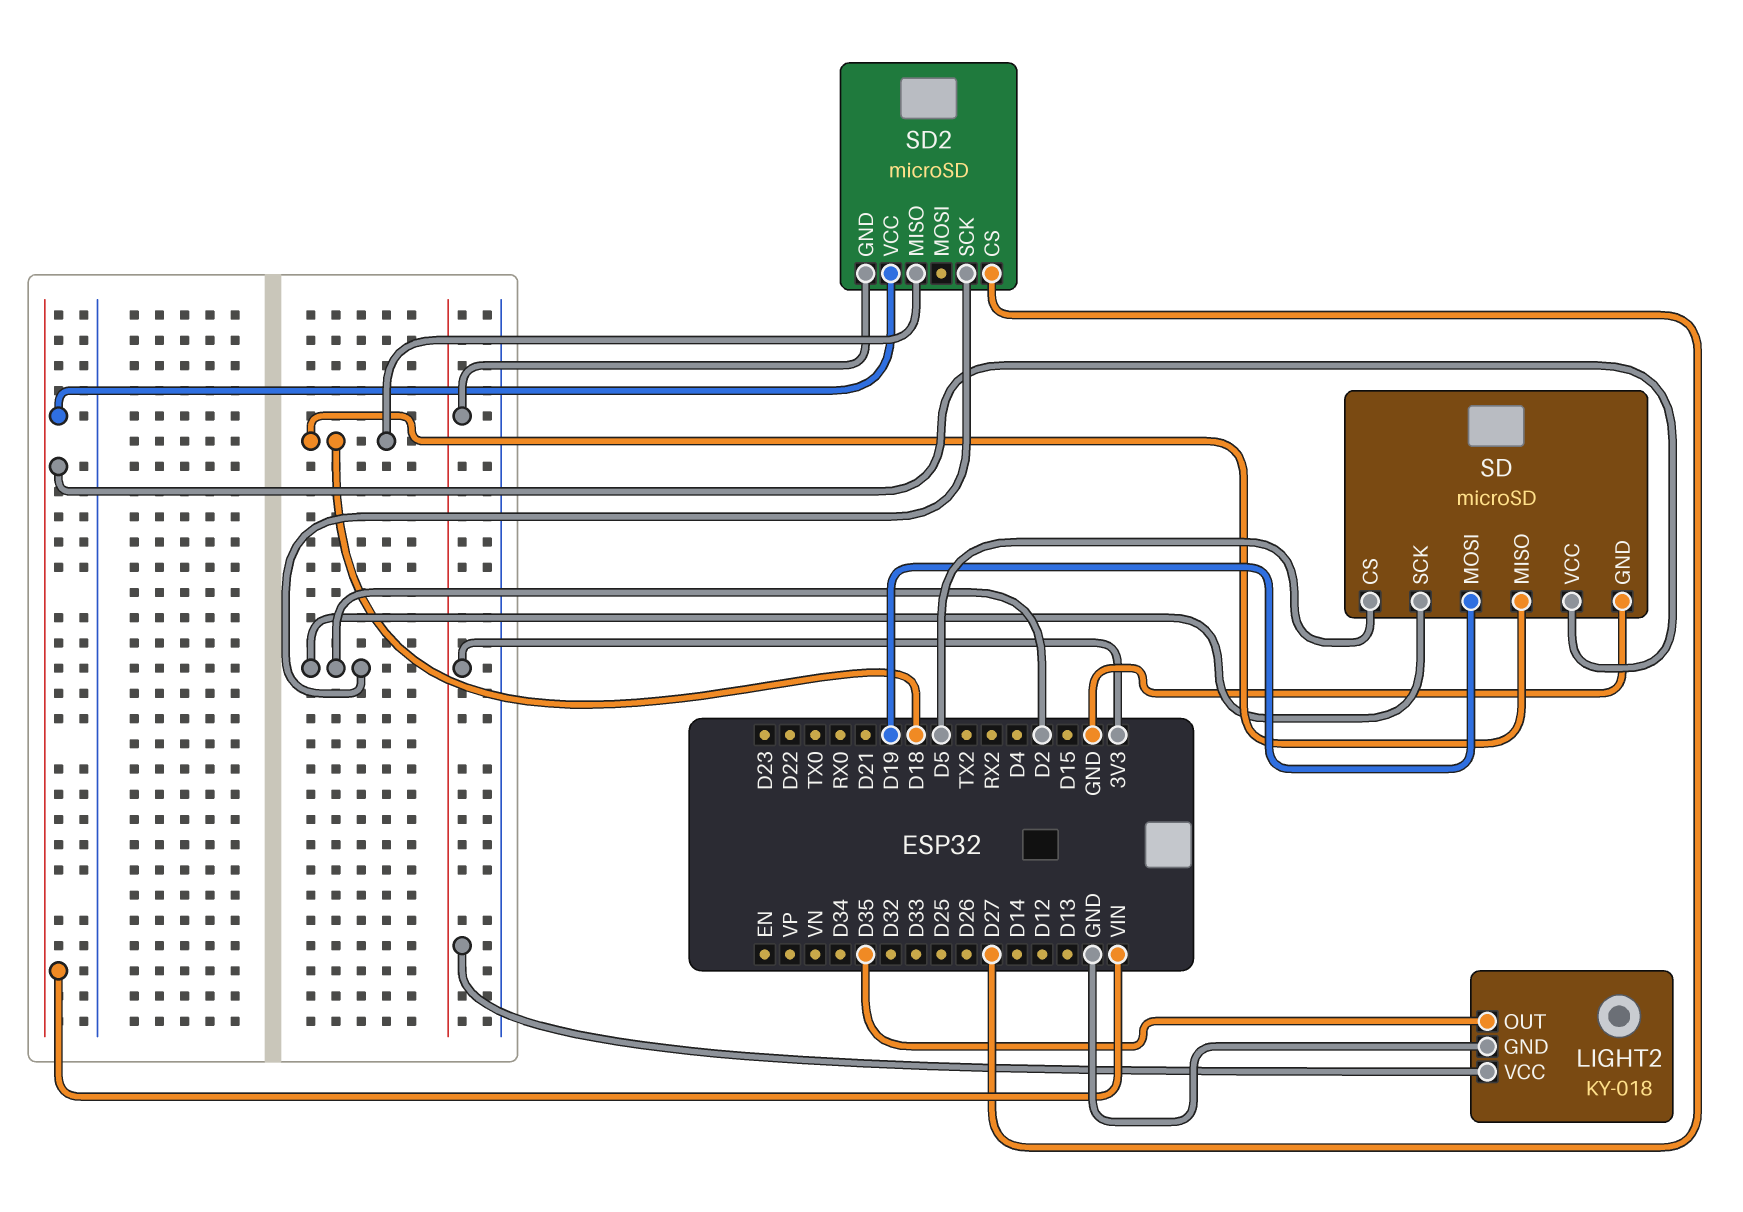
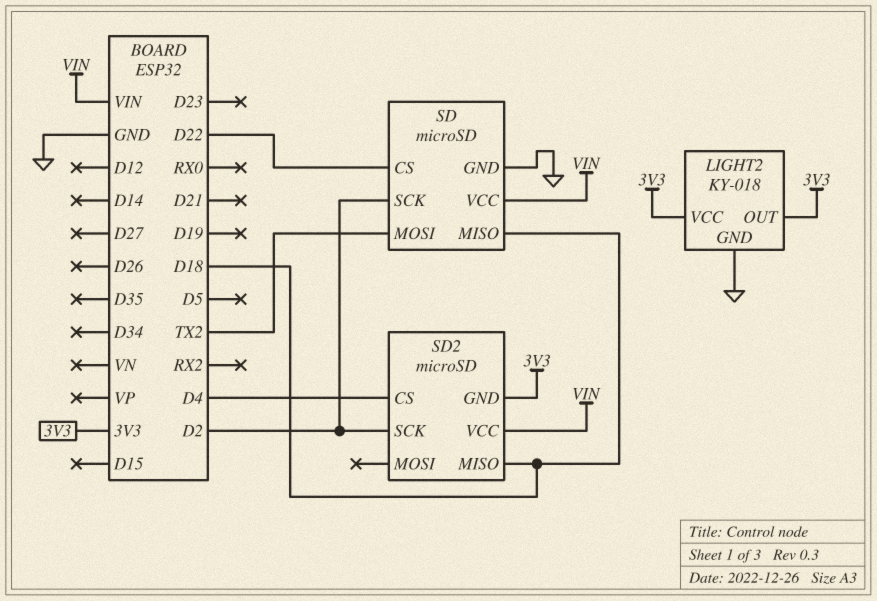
LIGHT2 pin OUT: D35 -> 3V3
SD pin CS: D5 -> D22
SD pin MOSI: D19 -> TX2
SD2 pin CS: D27 -> D4

